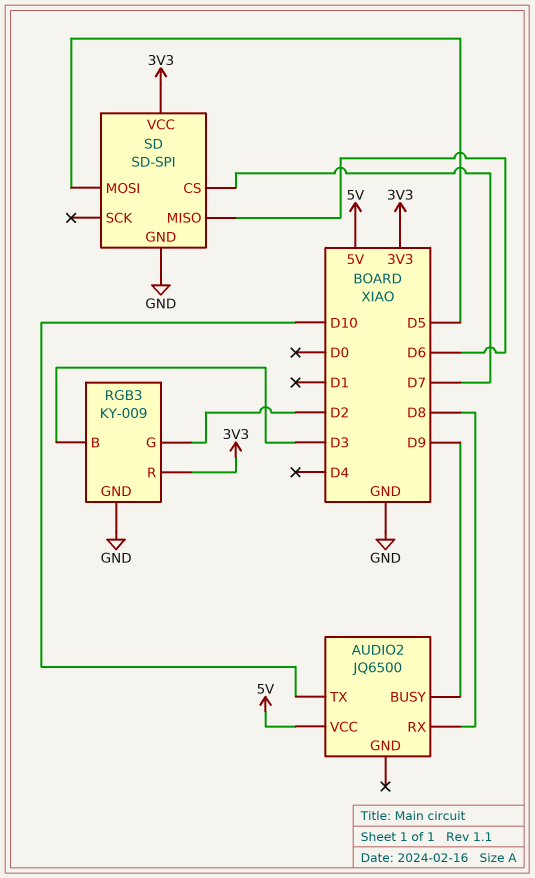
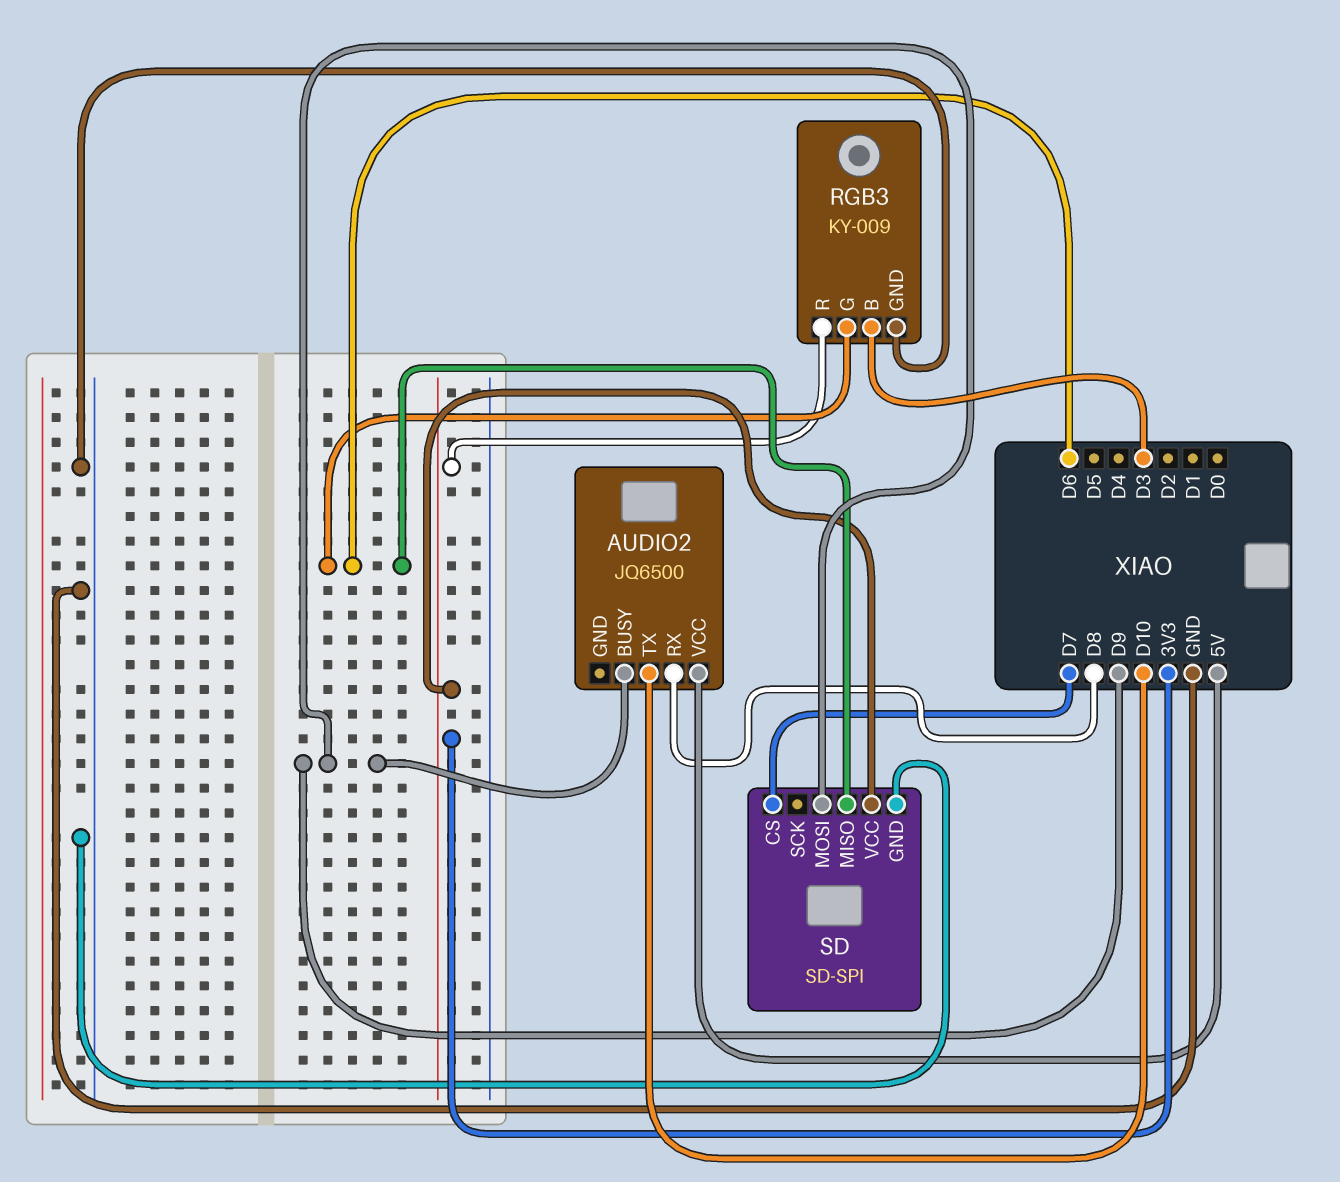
RGB3 pin G: D2 -> D6
SD pin MOSI: D5 -> D9

